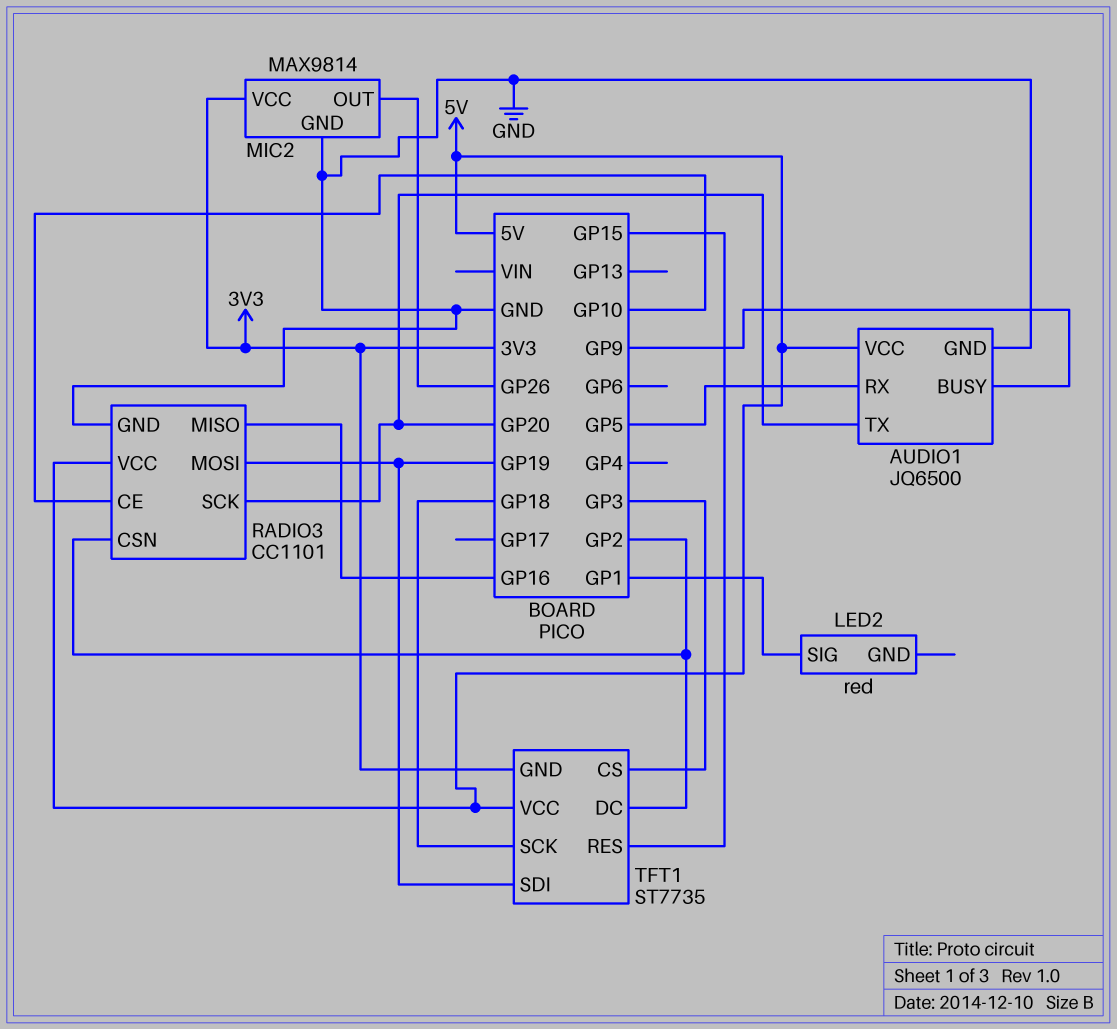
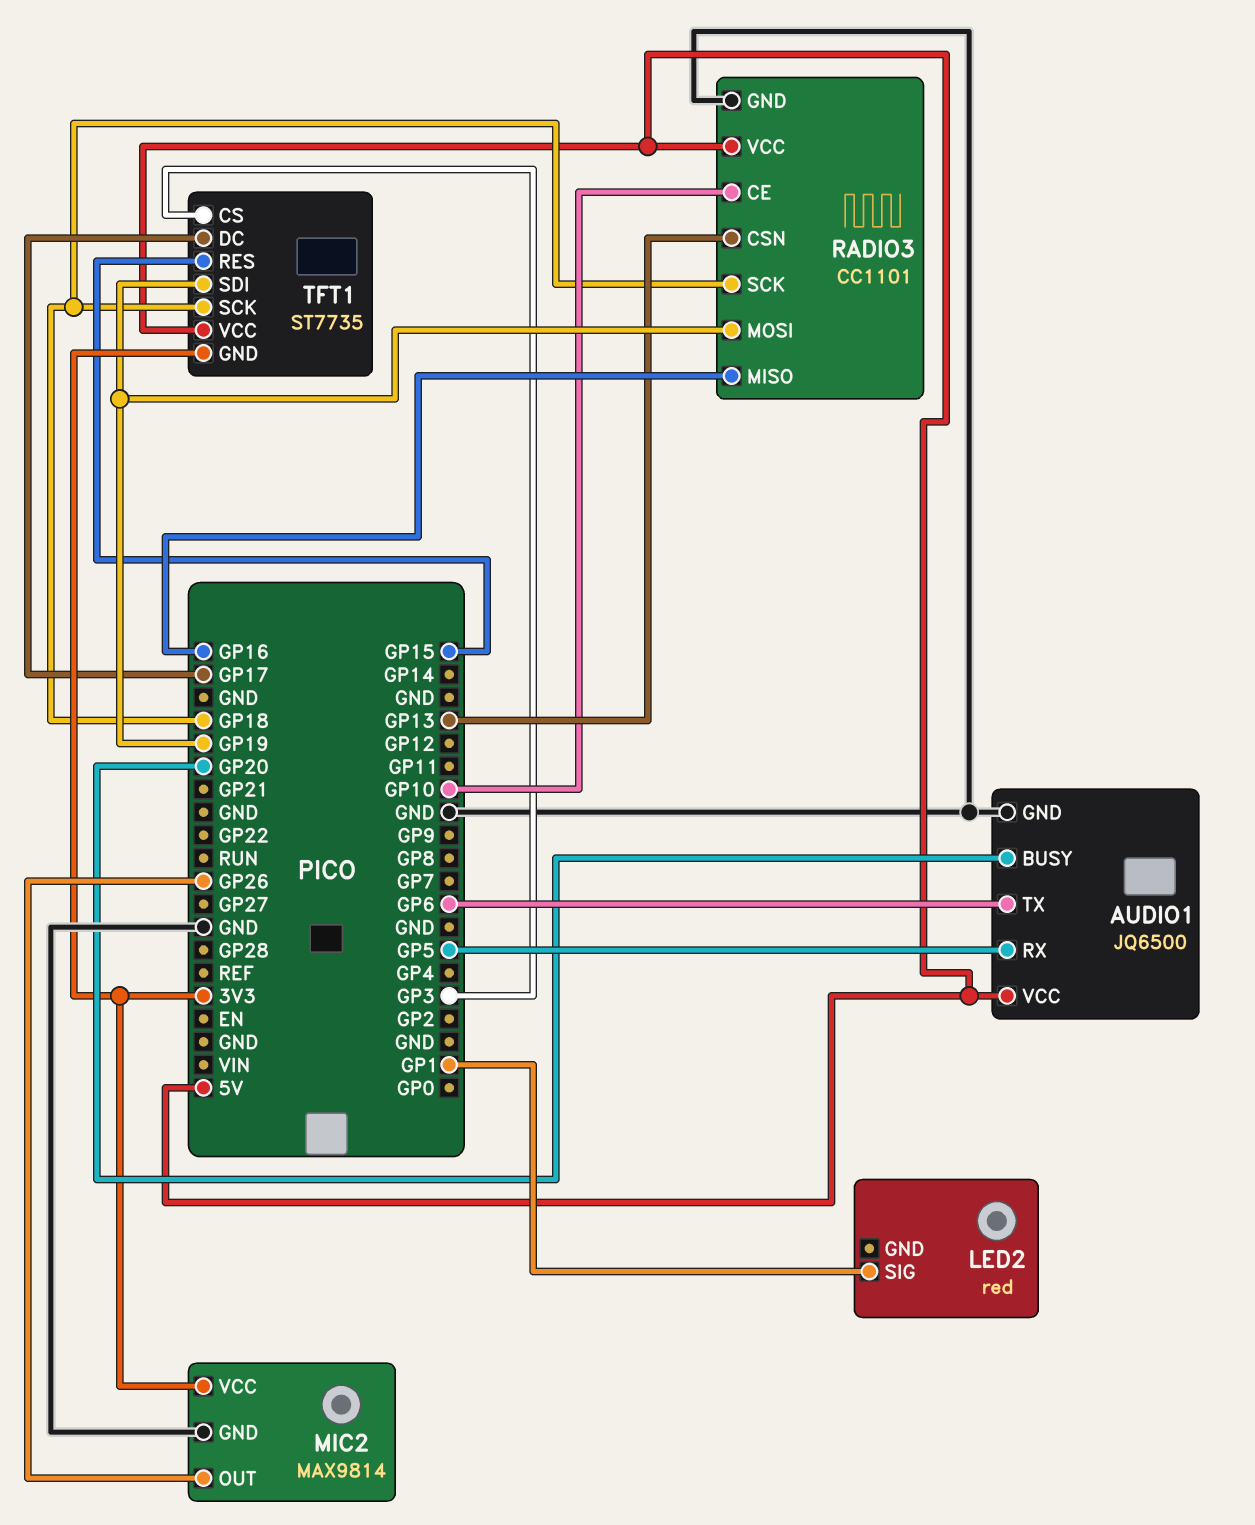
AUDIO1 pin BUSY: GP9 -> GP20
AUDIO1 pin TX: GP20 -> GP6
RADIO3 pin CSN: GP2 -> GP13
RADIO3 pin SCK: GP20 -> GP18
TFT1 pin DC: GP2 -> GP17

